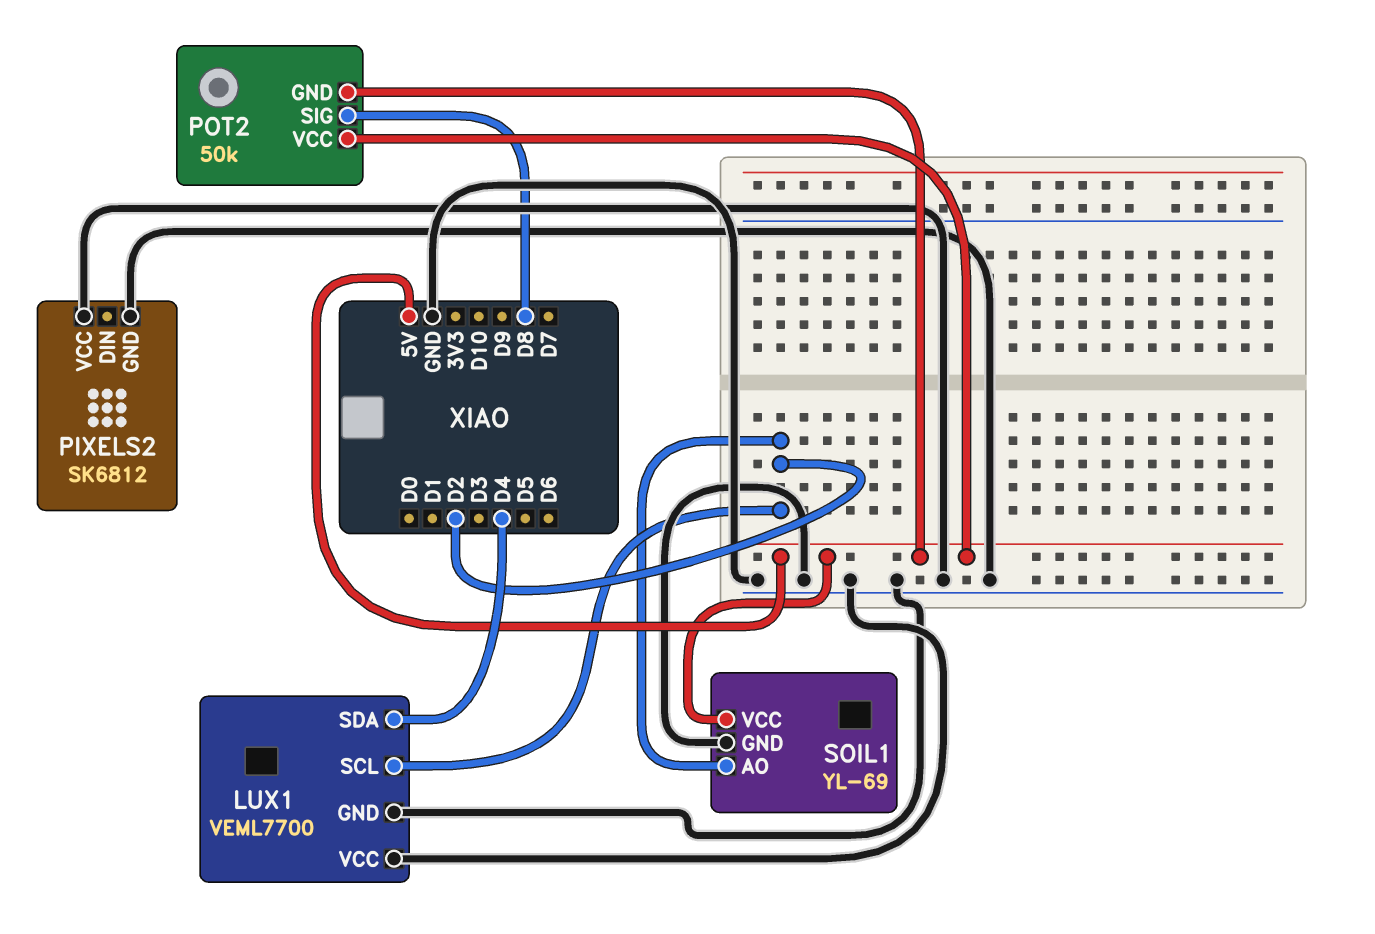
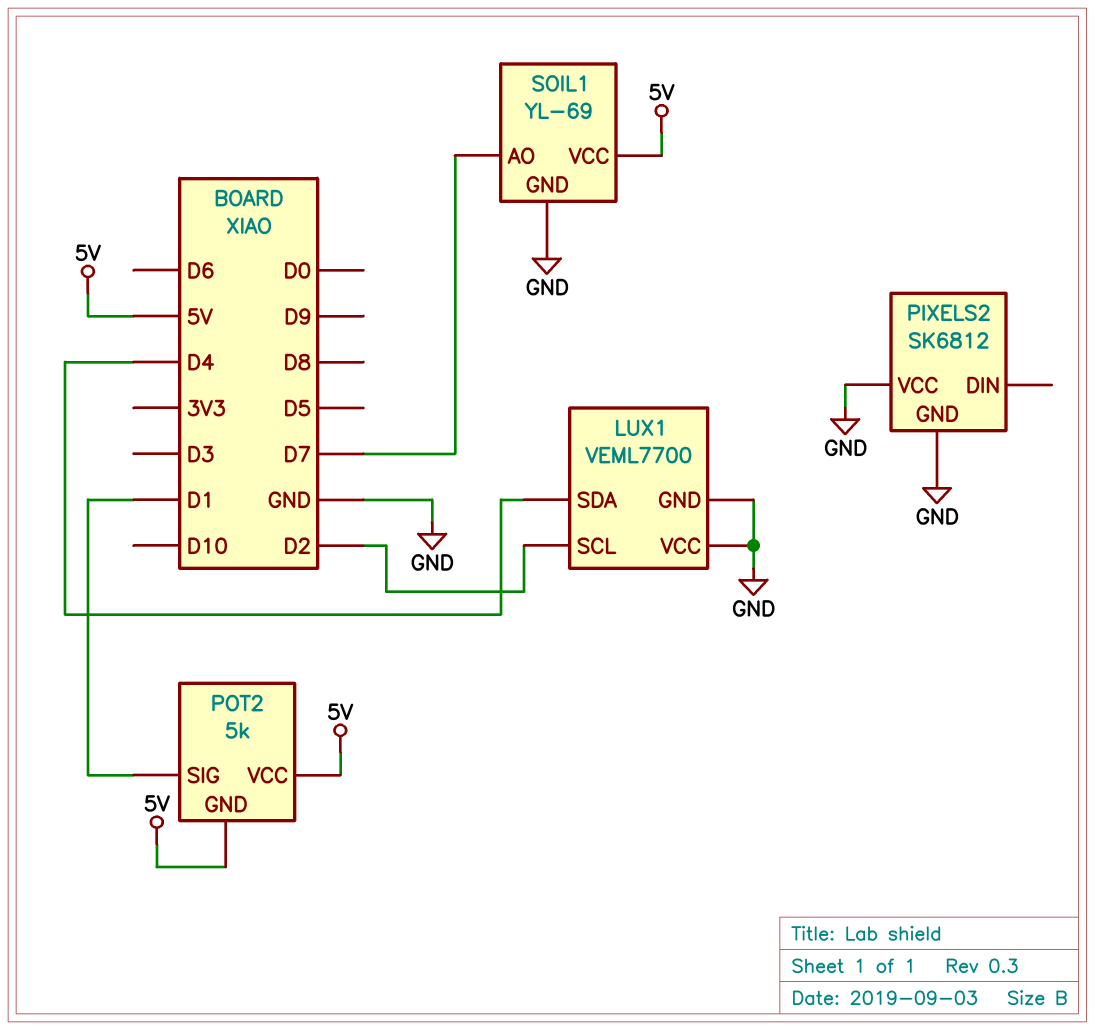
POT2: 50k -> 5k
POT2 pin SIG: D8 -> D1
SOIL1 pin AO: D2 -> D7

